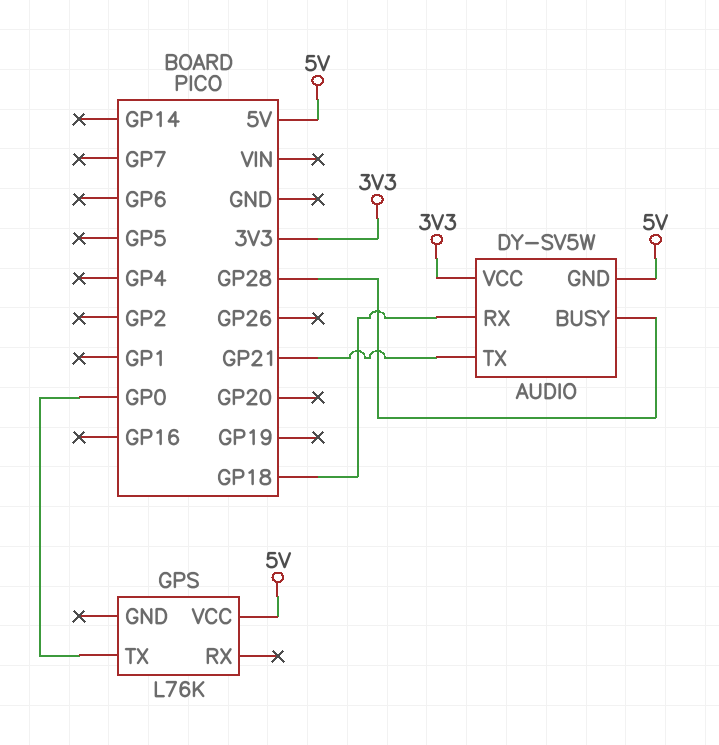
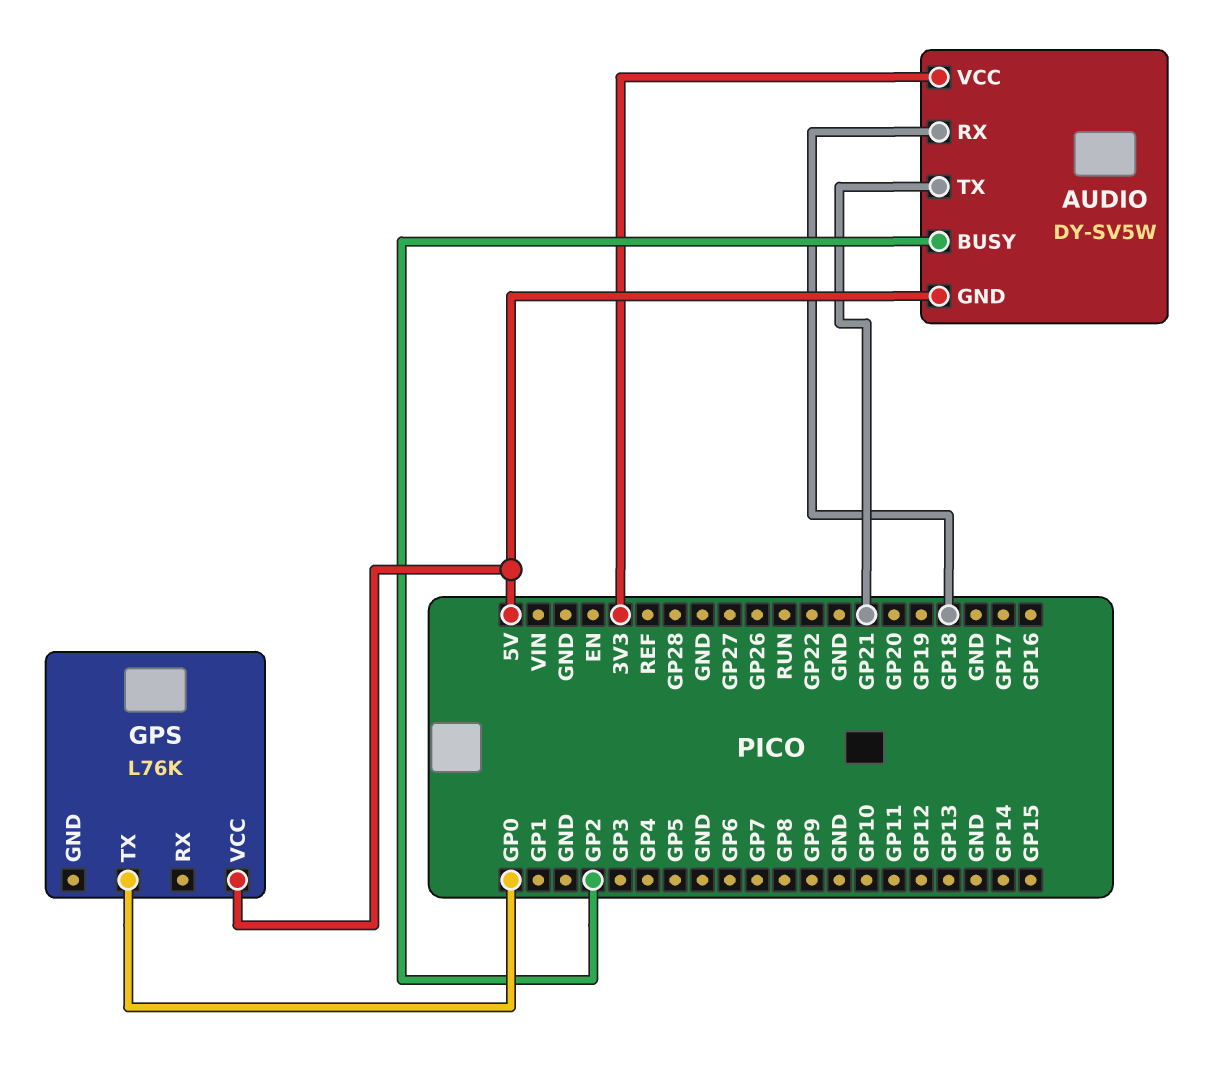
AUDIO pin BUSY: GP28 -> GP2

